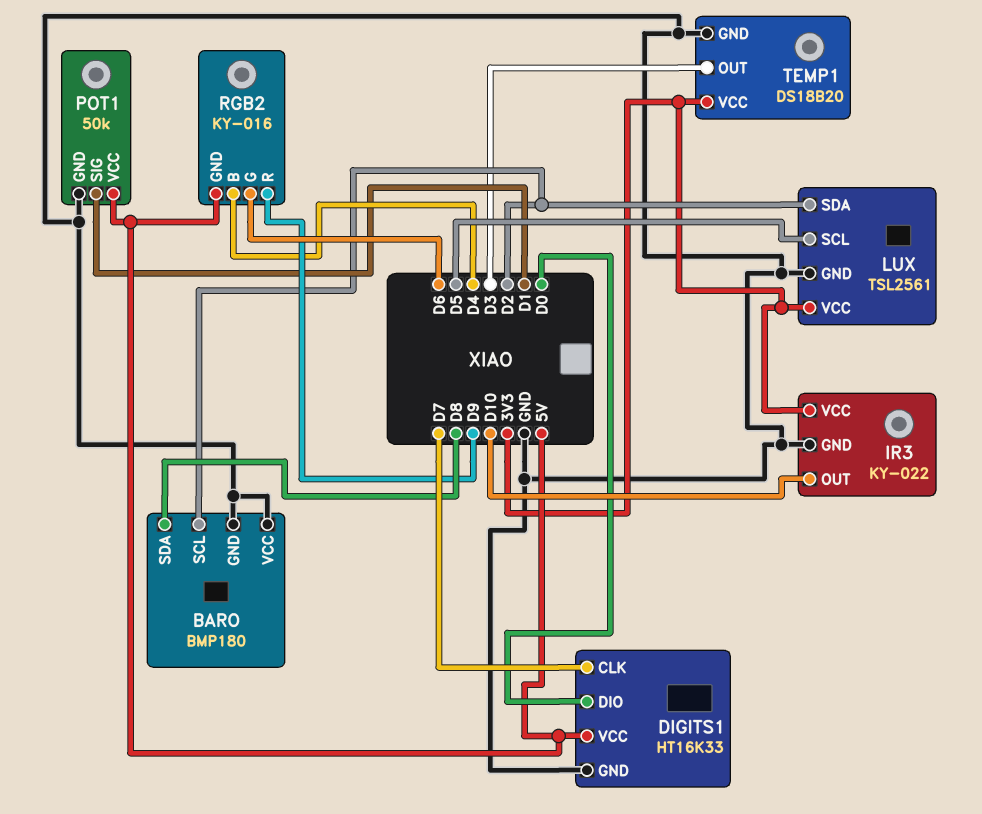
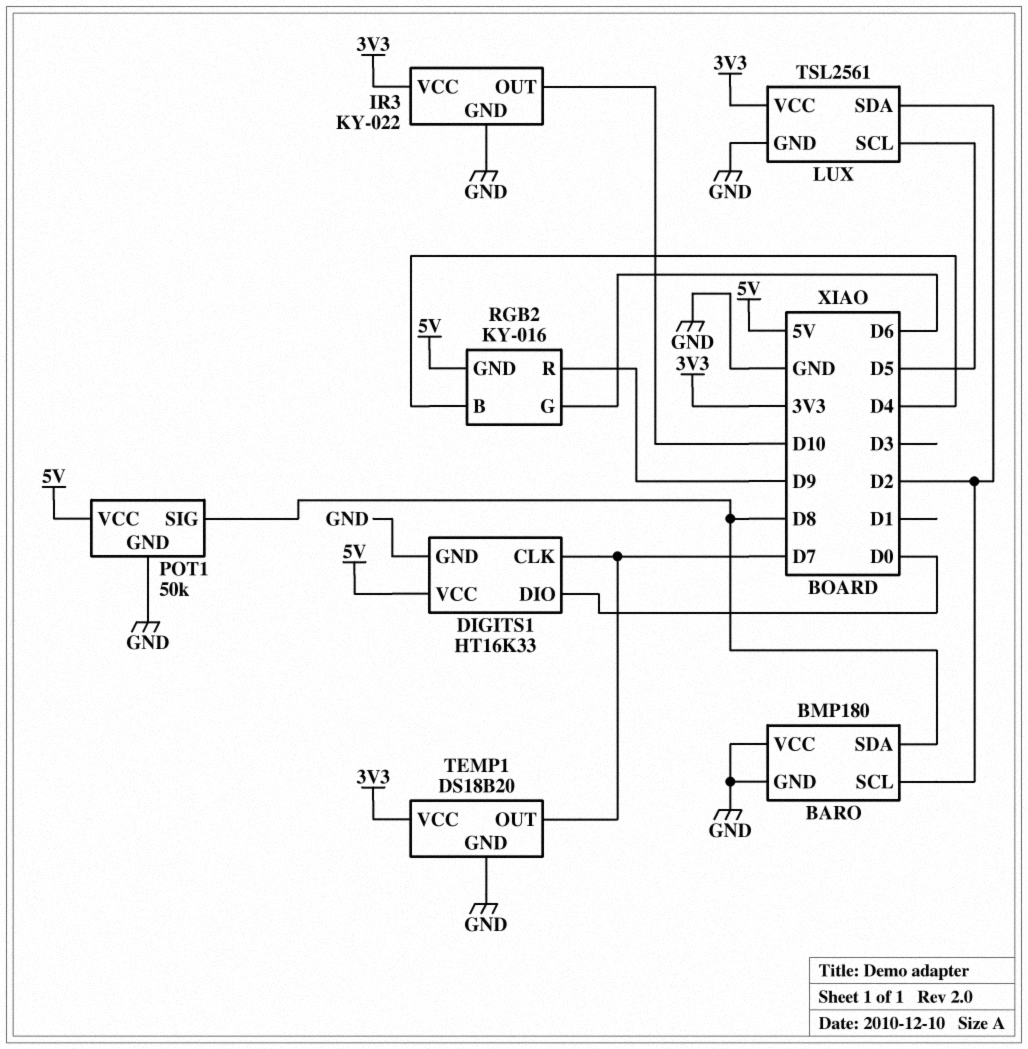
POT1 pin SIG: D1 -> D8
TEMP1 pin OUT: D3 -> D7

